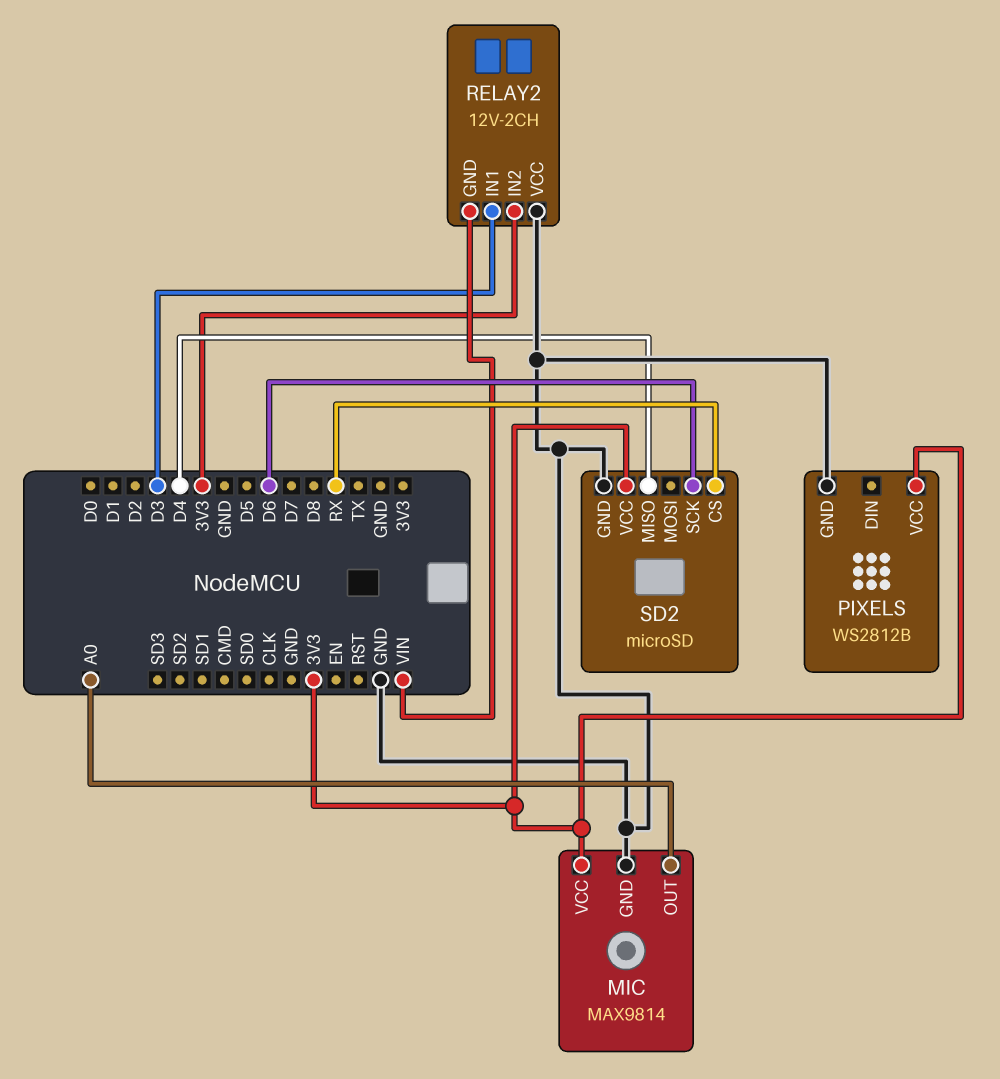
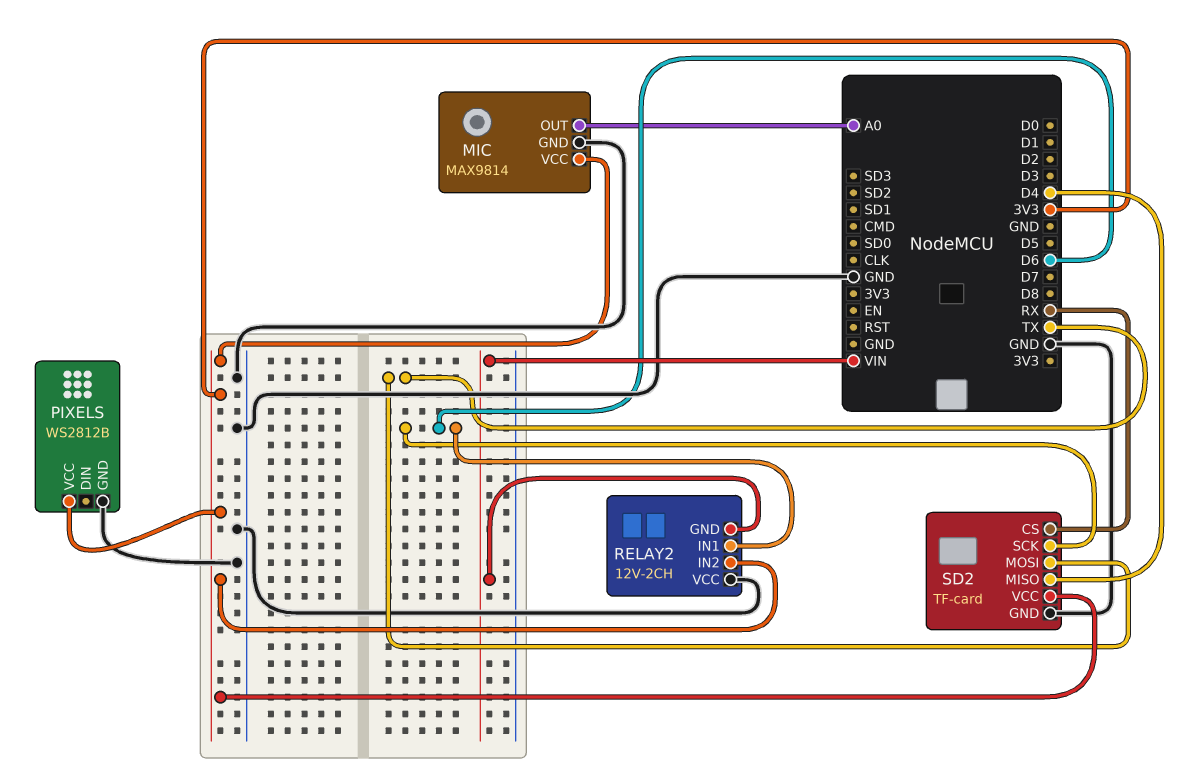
RELAY2 pin IN1: D3 -> D6
SD2: microSD -> TF-card
SD2 pin MOSI: none -> TX

